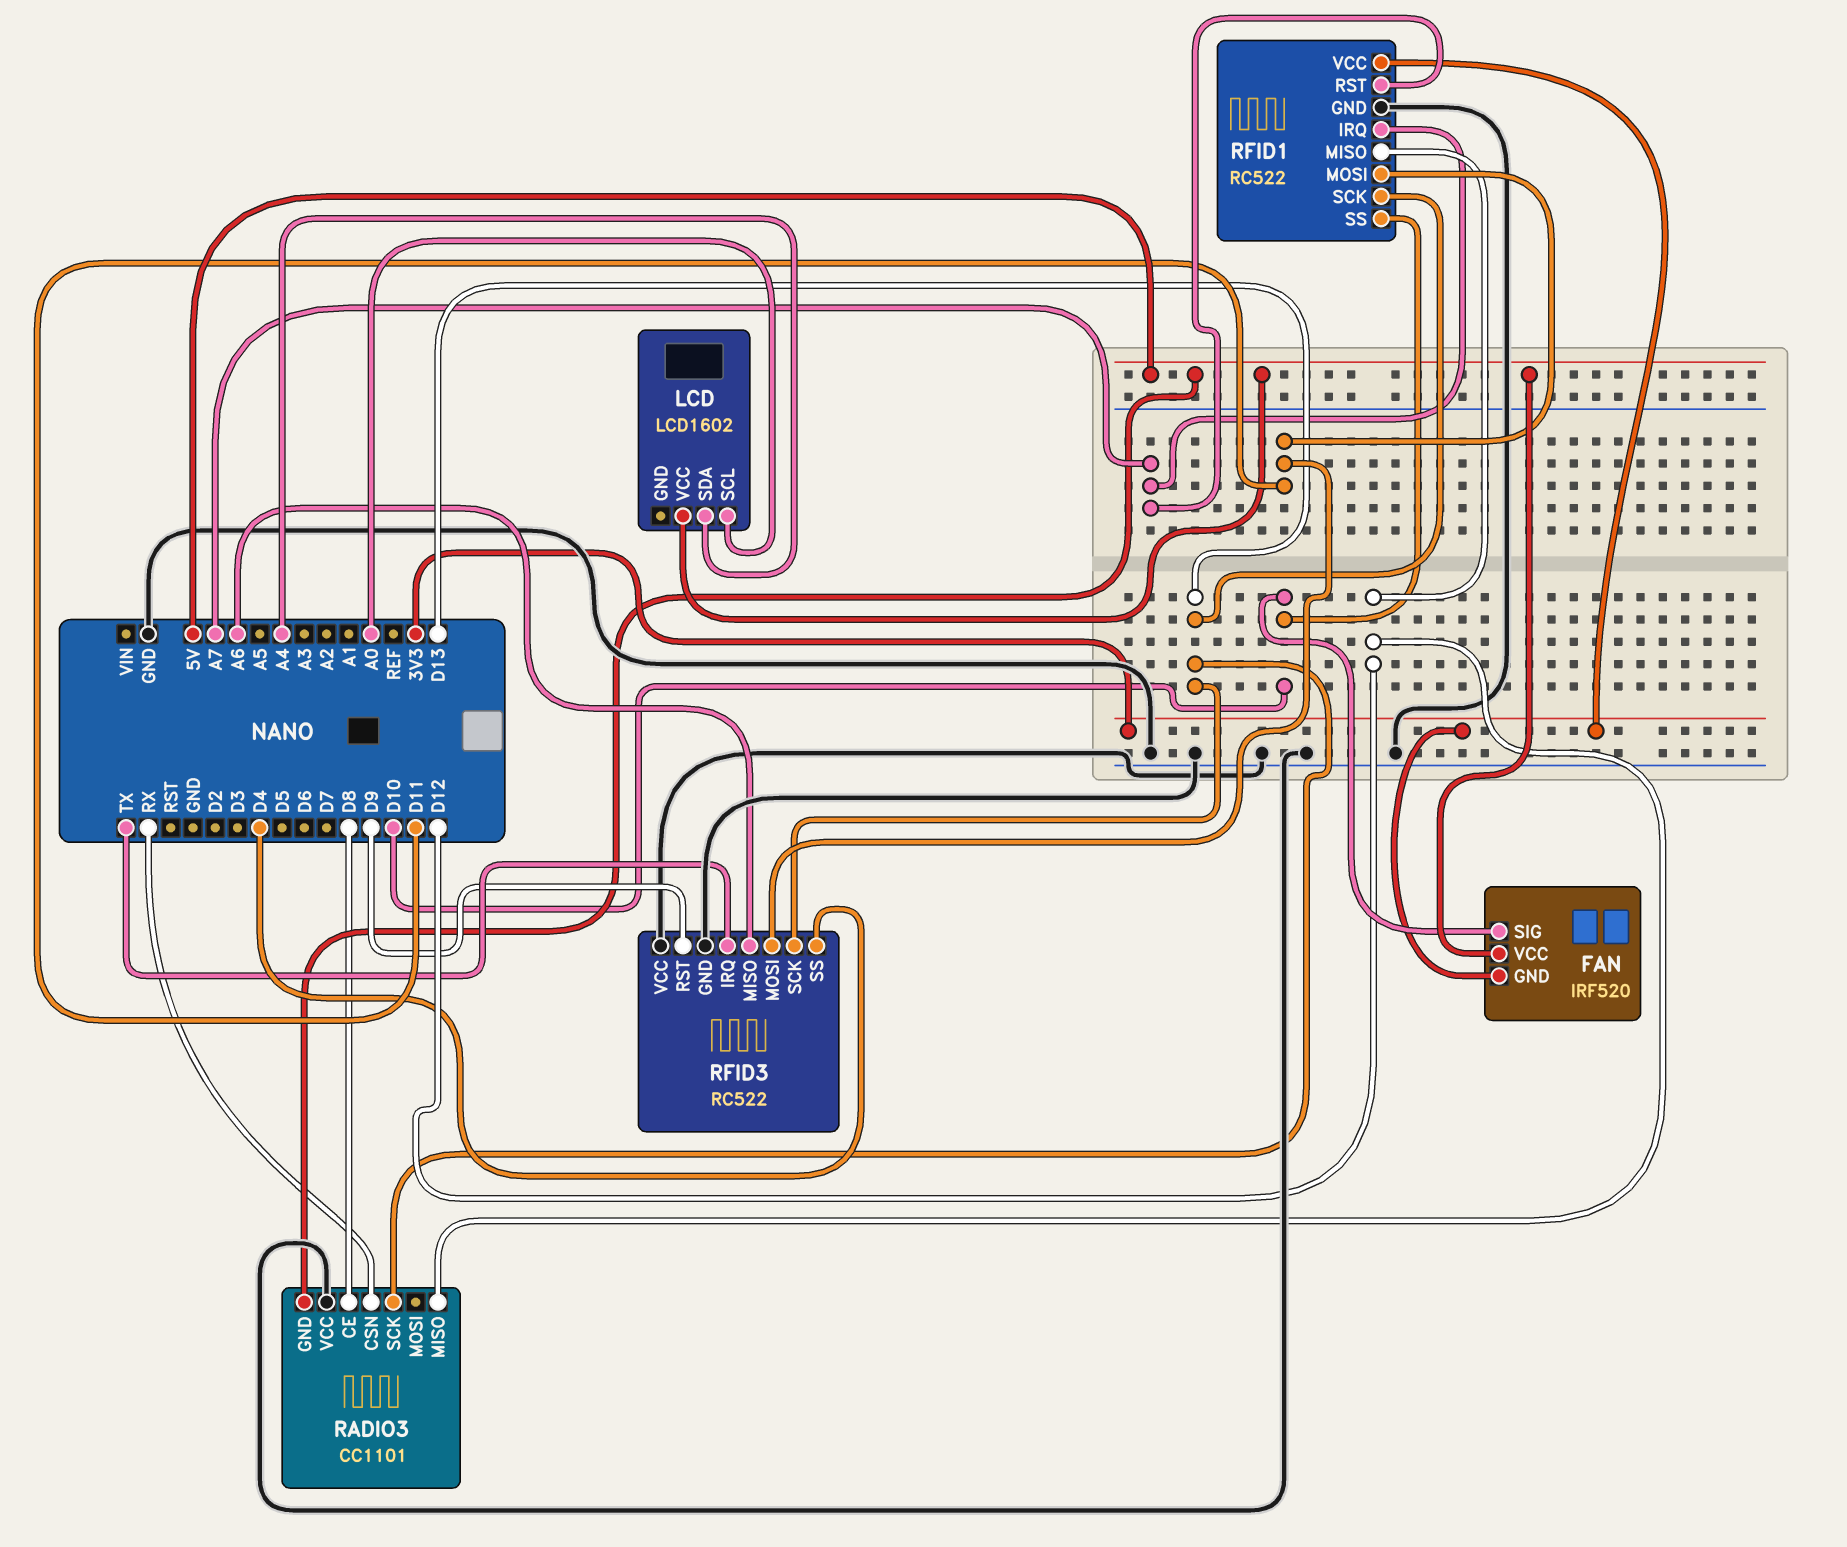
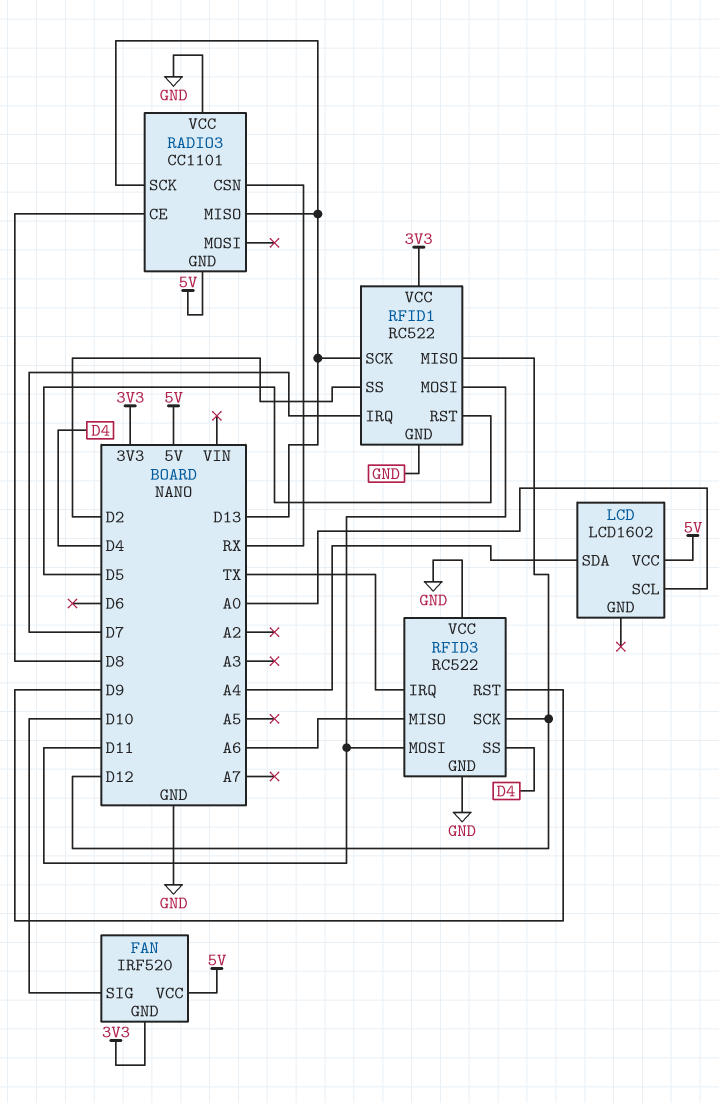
RADIO3 pin MISO: D12 -> D13
RFID1 pin IRQ: A7 -> D7
RFID1 pin RST: A7 -> D5
RFID1 pin SS: D10 -> D2
RFID3 pin SCK: D13 -> D12

